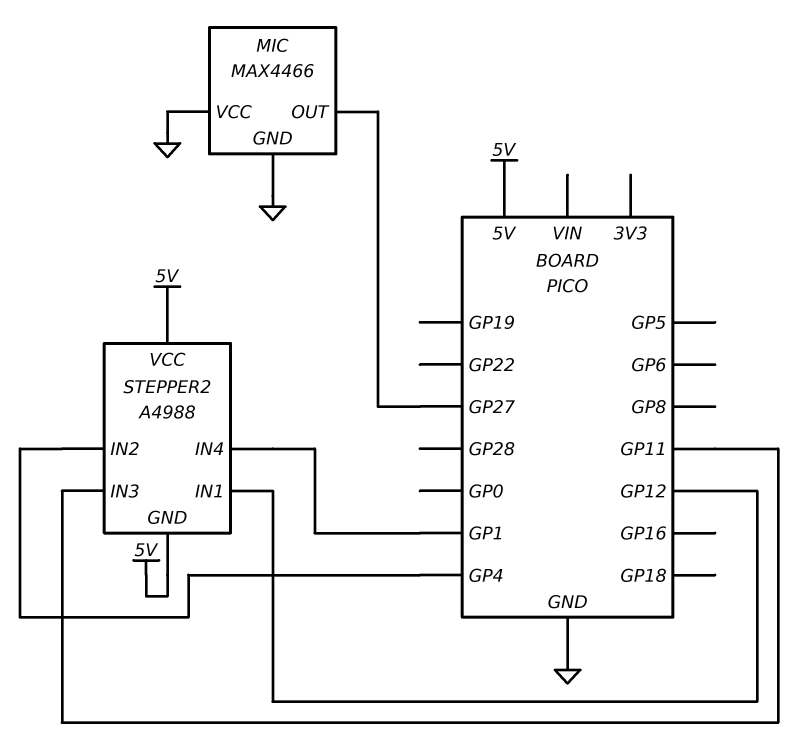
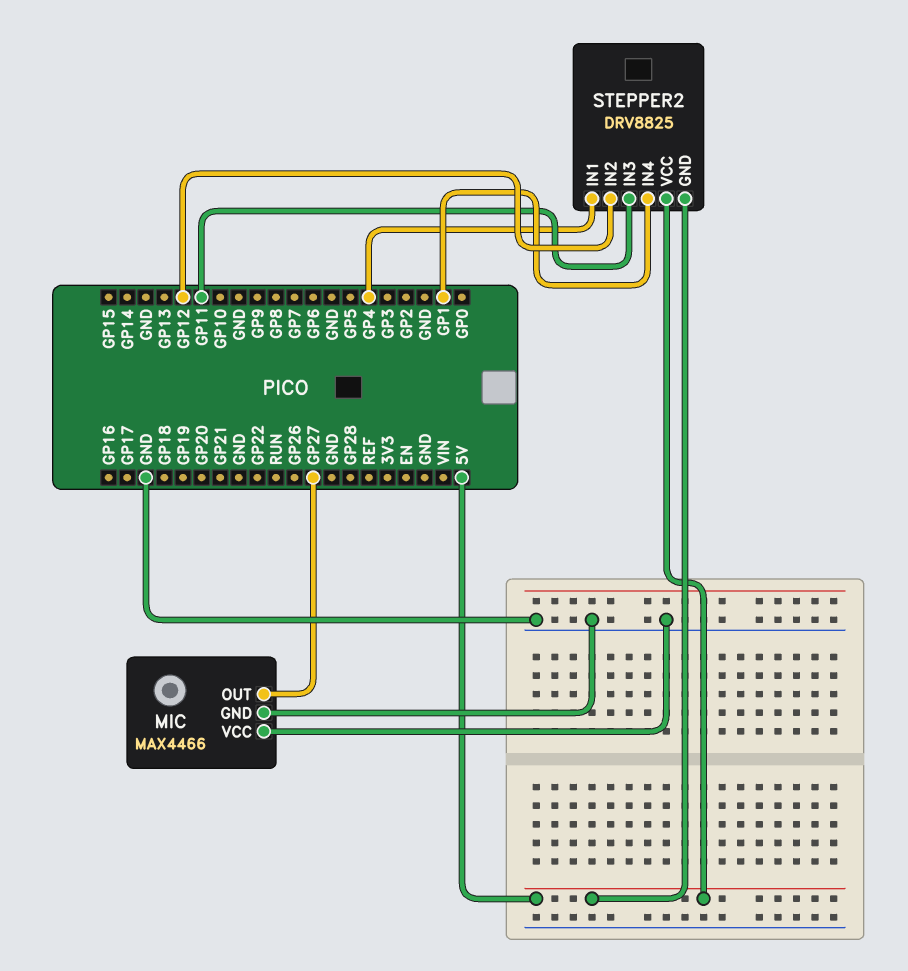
STEPPER2: A4988 -> DRV8825
STEPPER2 pin IN1: GP12 -> GP4
STEPPER2 pin IN2: GP4 -> GP12

